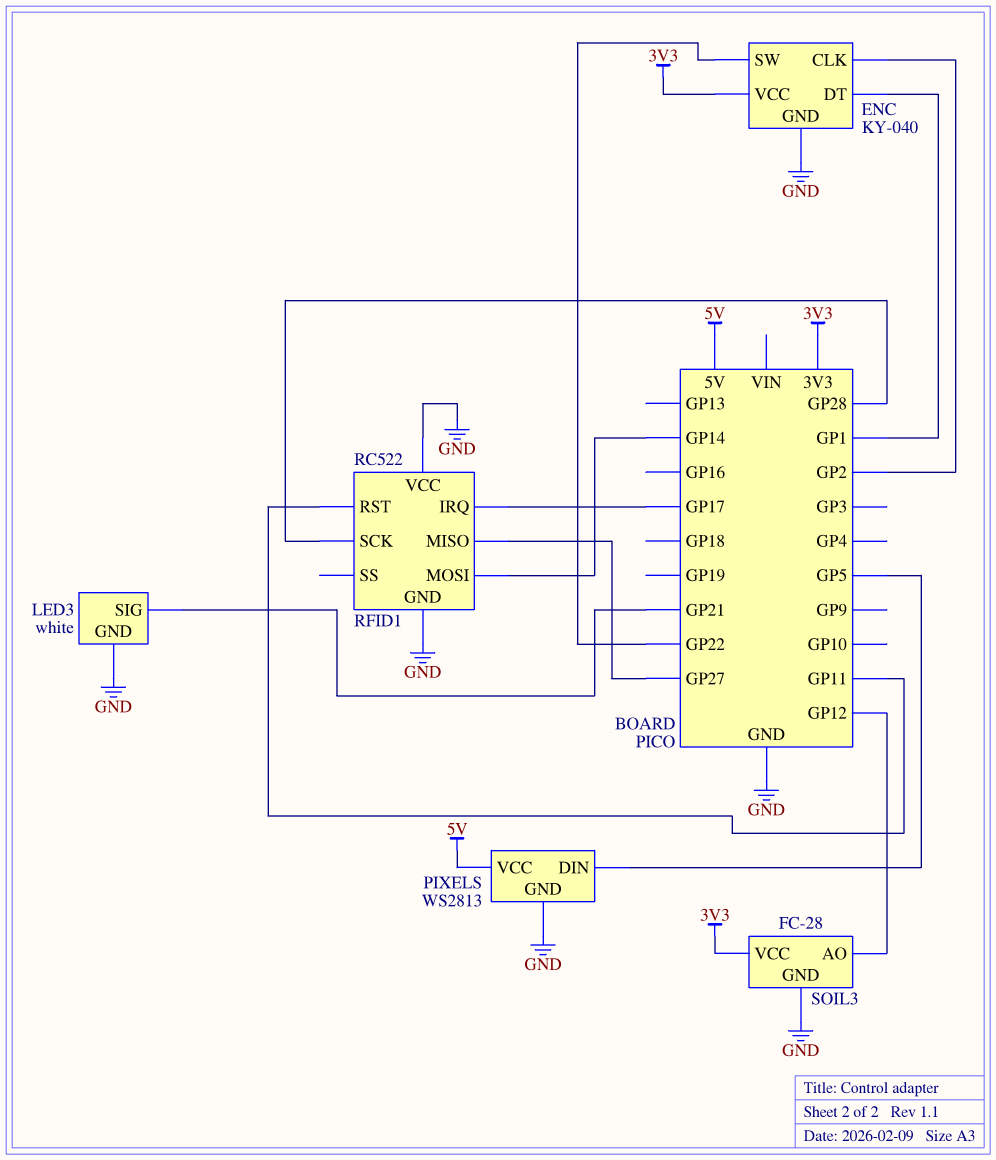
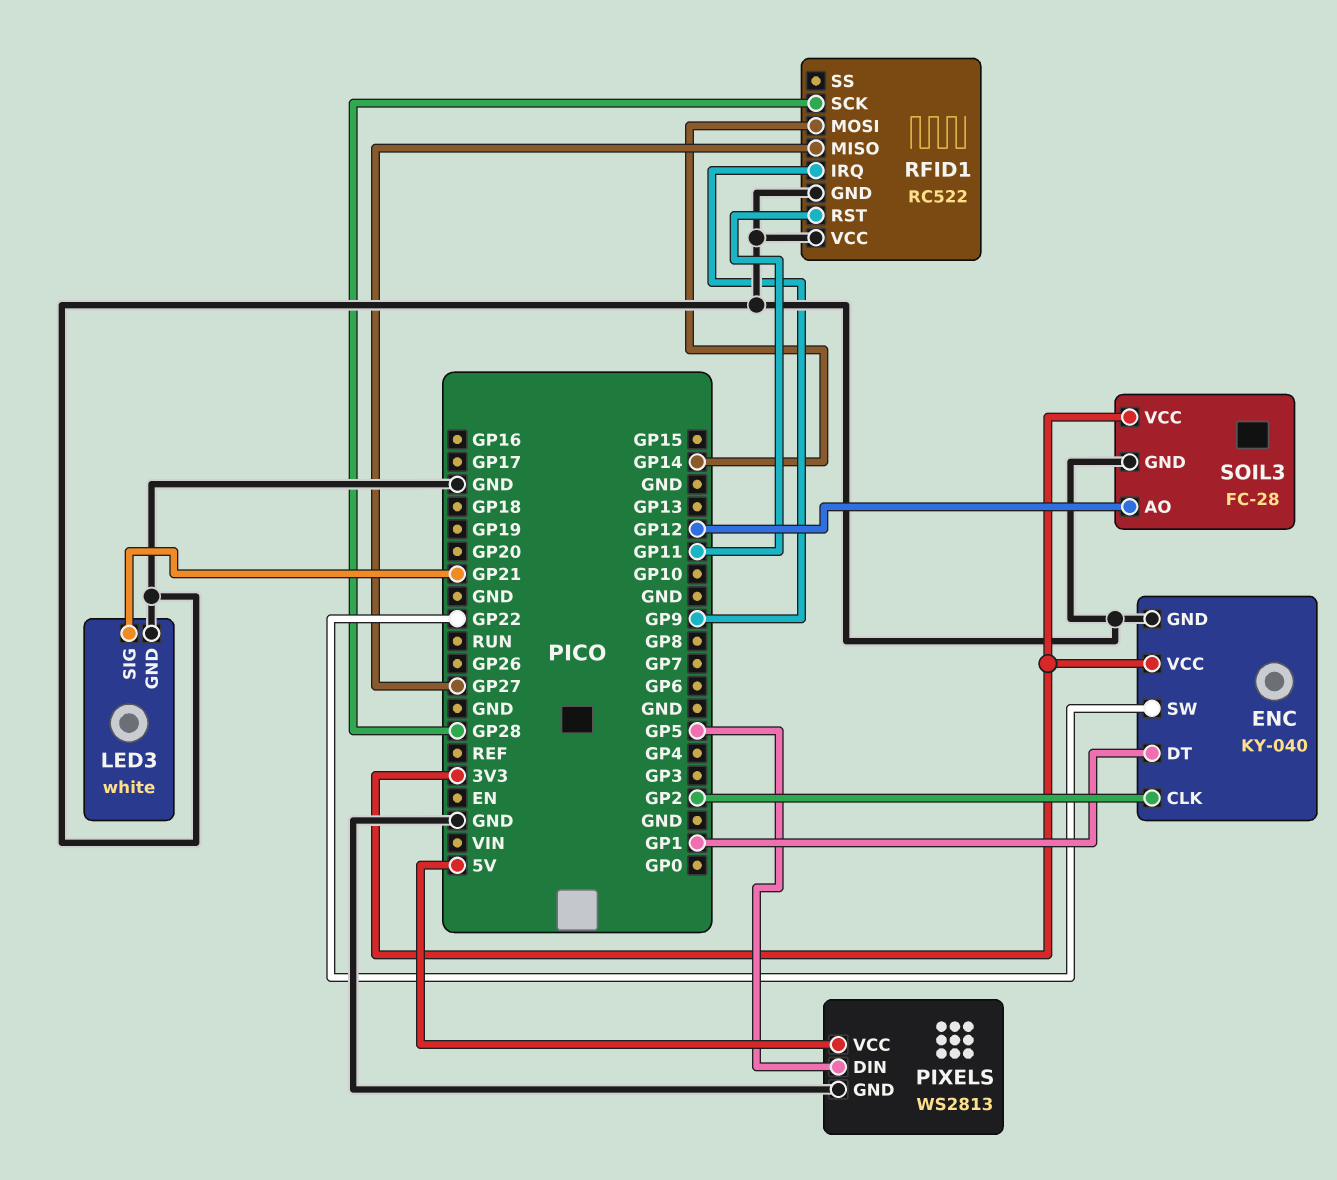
RFID1 pin IRQ: GP17 -> GP9

